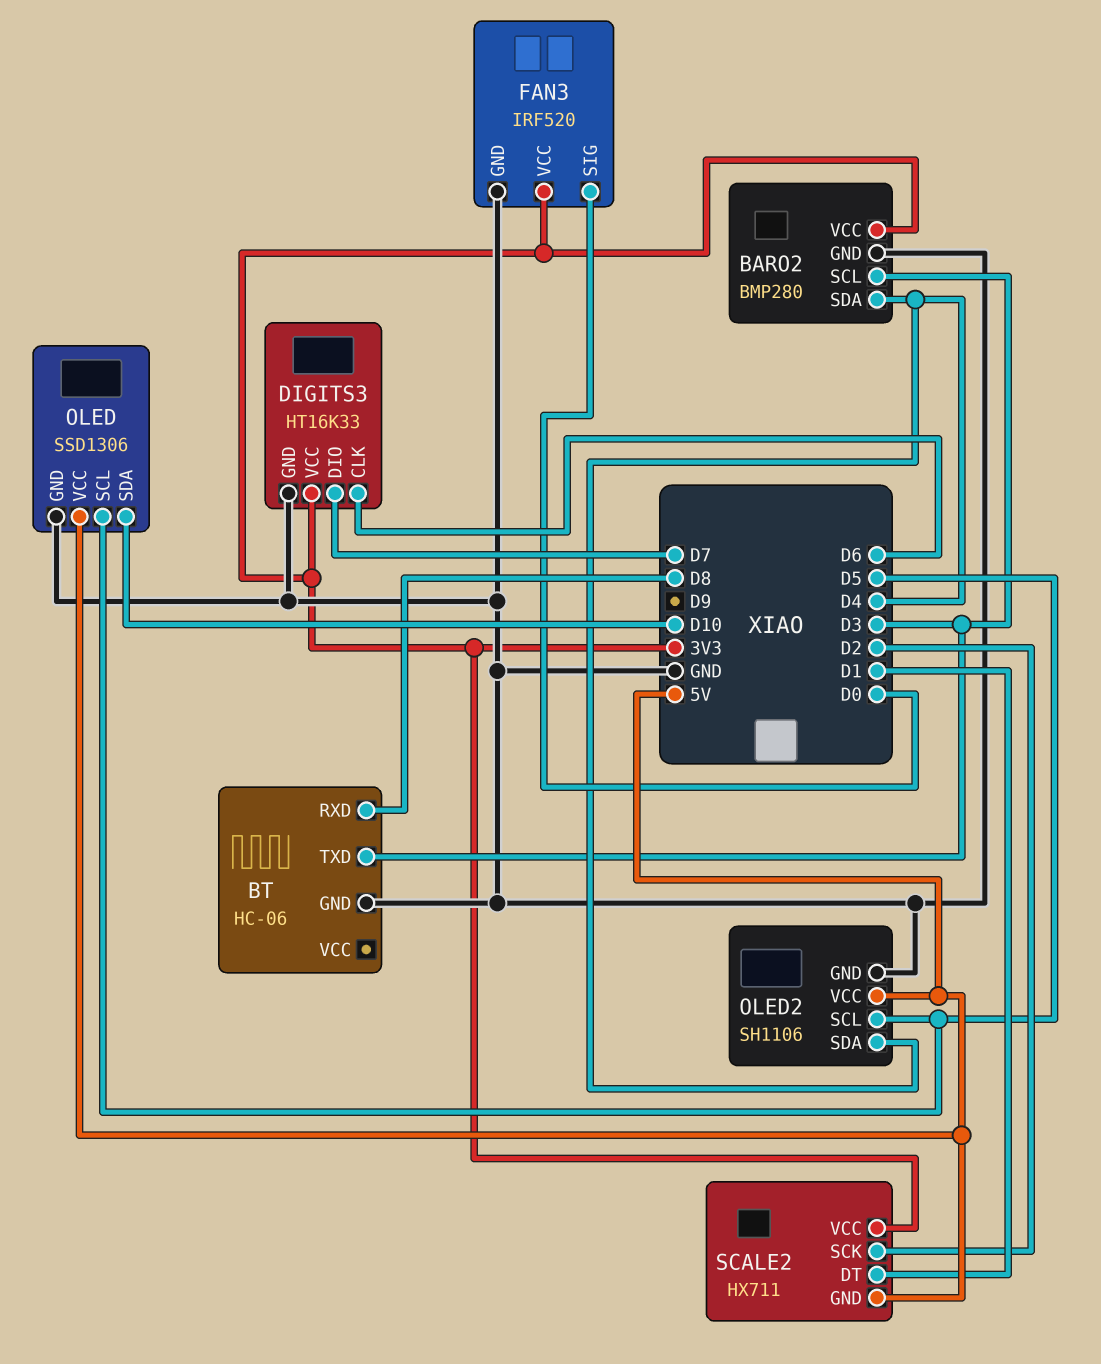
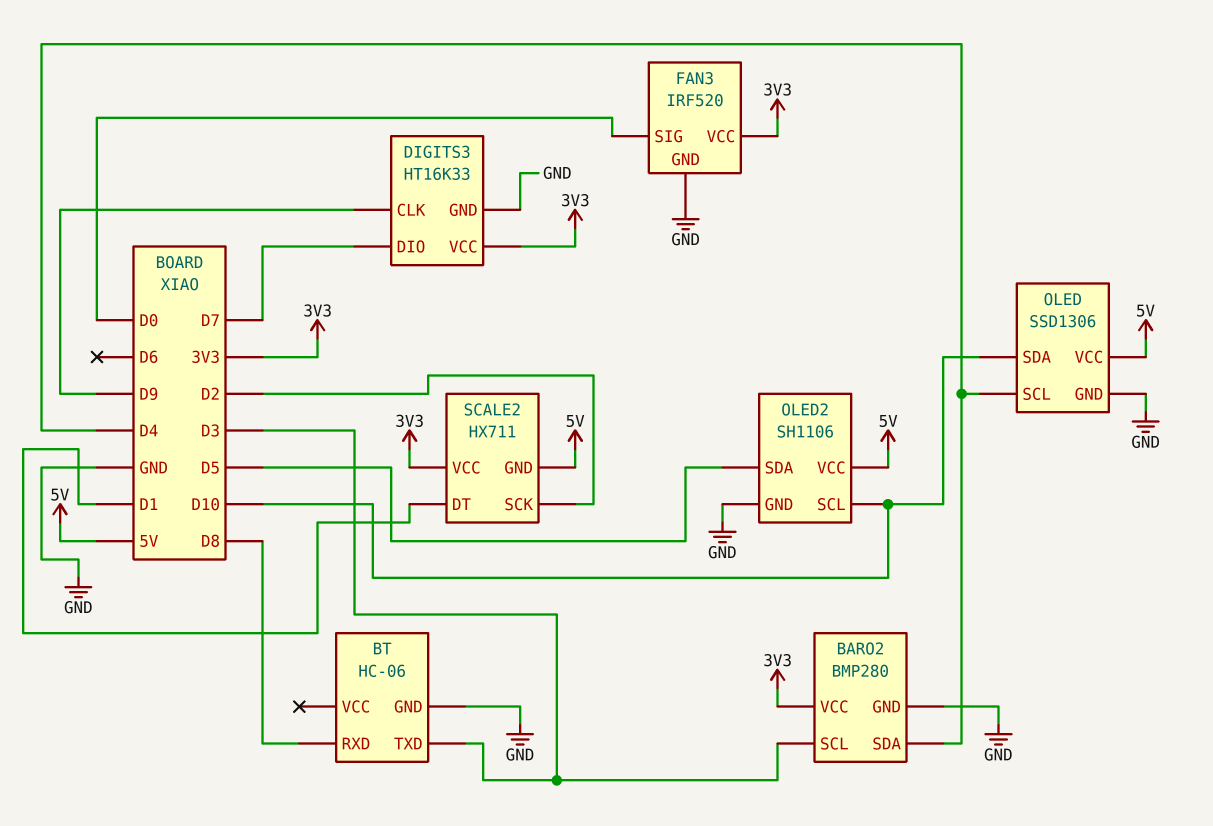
DIGITS3 pin CLK: D6 -> D9
OLED pin SCL: D5 -> D4
OLED2 pin SCL: D5 -> D10
OLED2 pin SDA: D4 -> D5

